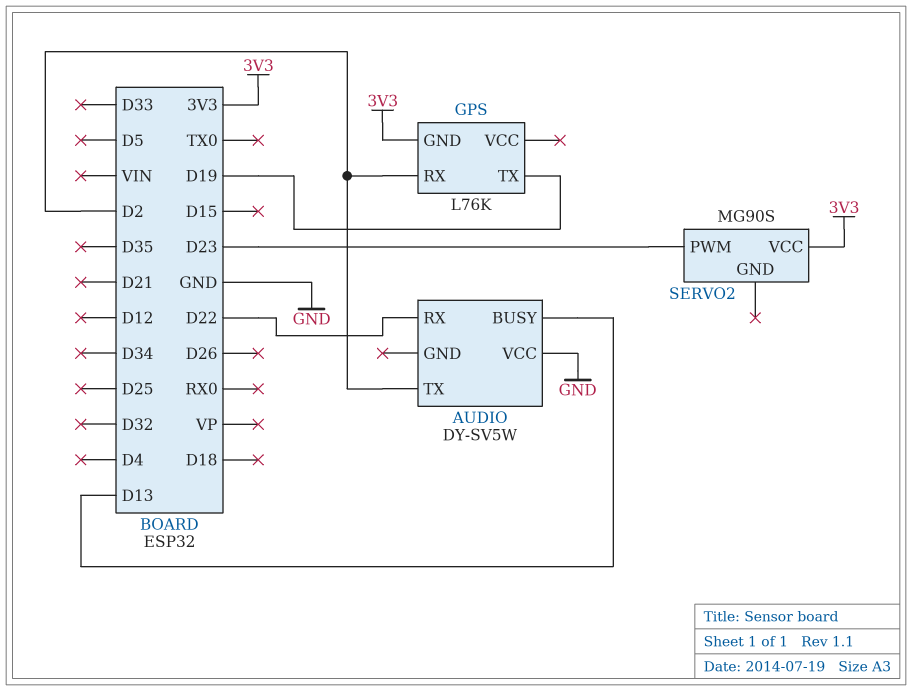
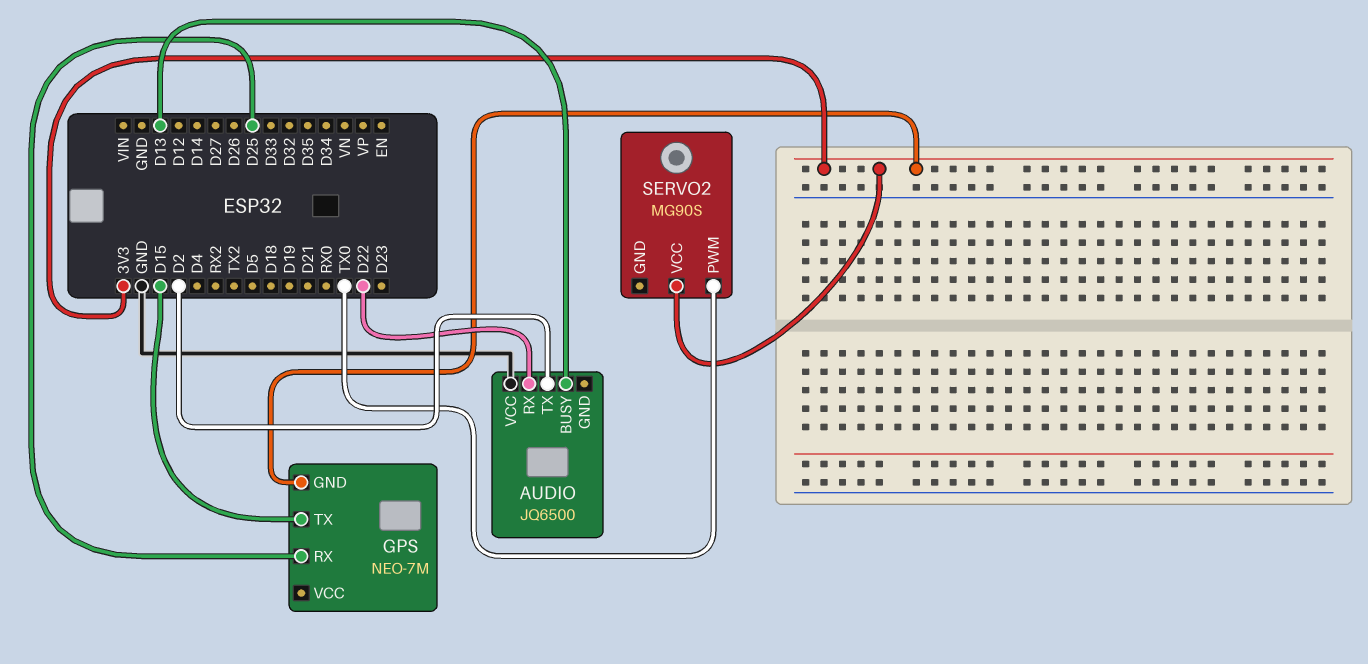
AUDIO: DY-SV5W -> JQ6500
GPS: L76K -> NEO-7M
GPS pin RX: D2 -> D25
GPS pin TX: D19 -> D15
SERVO2 pin PWM: D23 -> TX0

